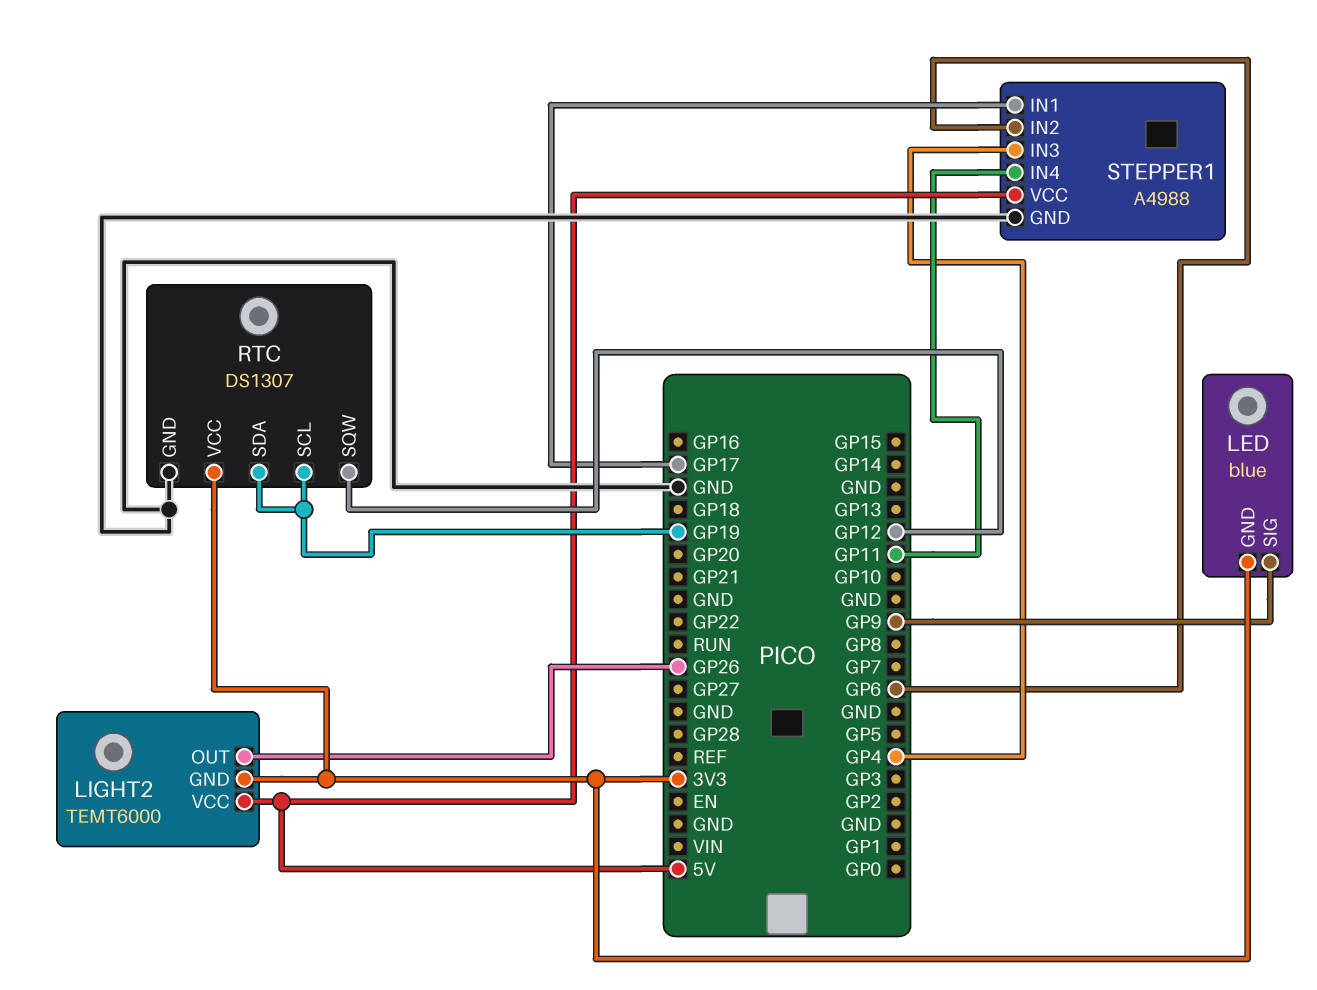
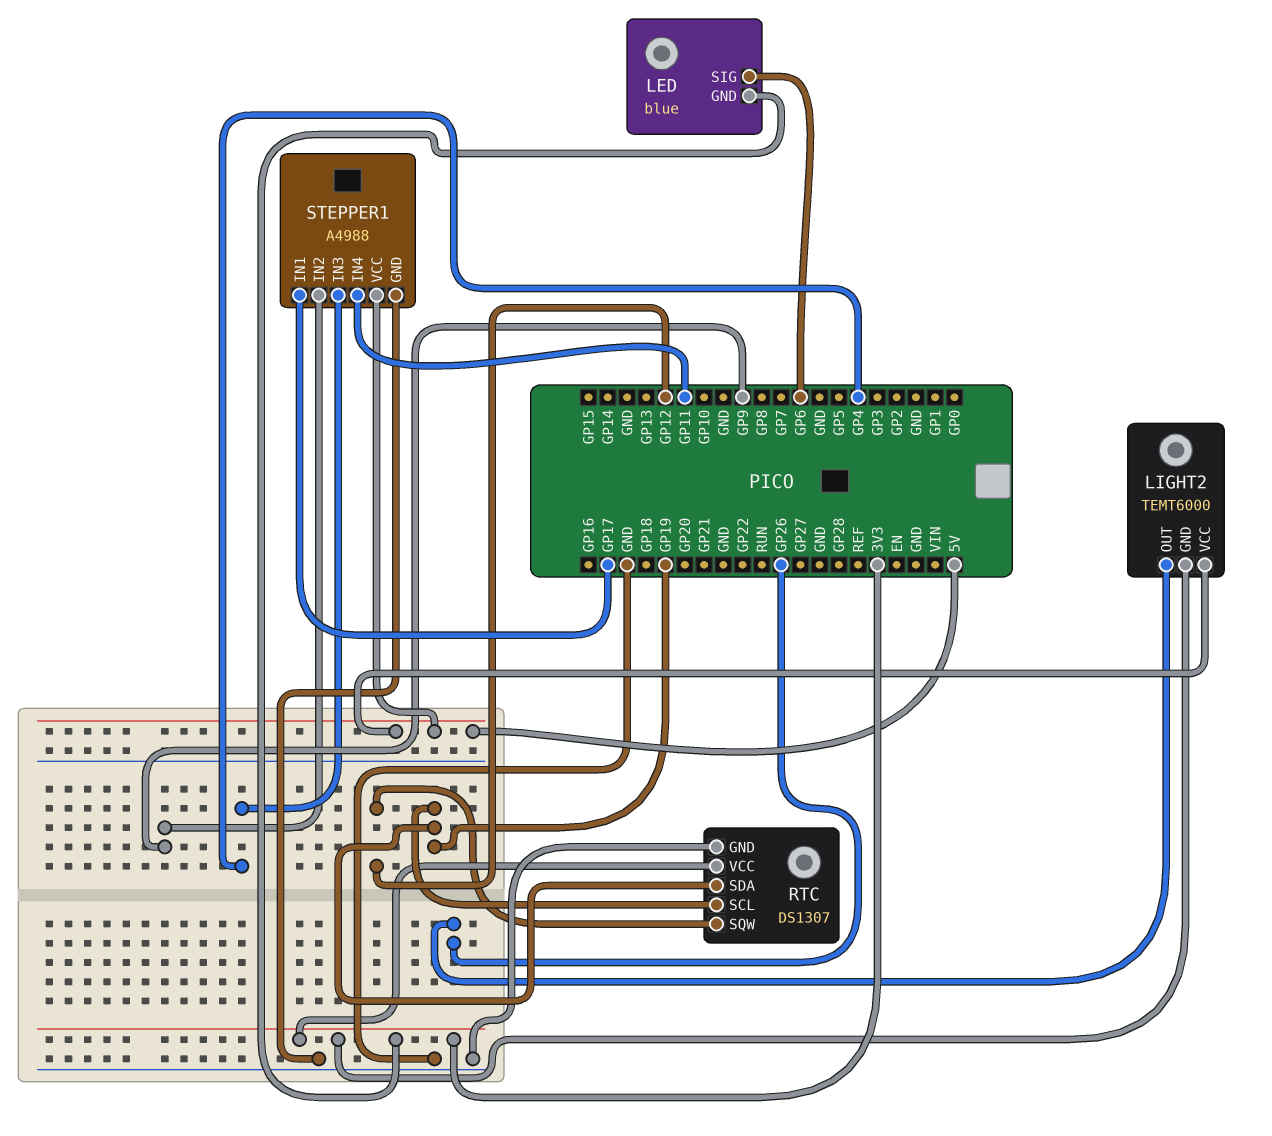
LED pin SIG: GP9 -> GP6
STEPPER1 pin IN2: GP6 -> GP9

